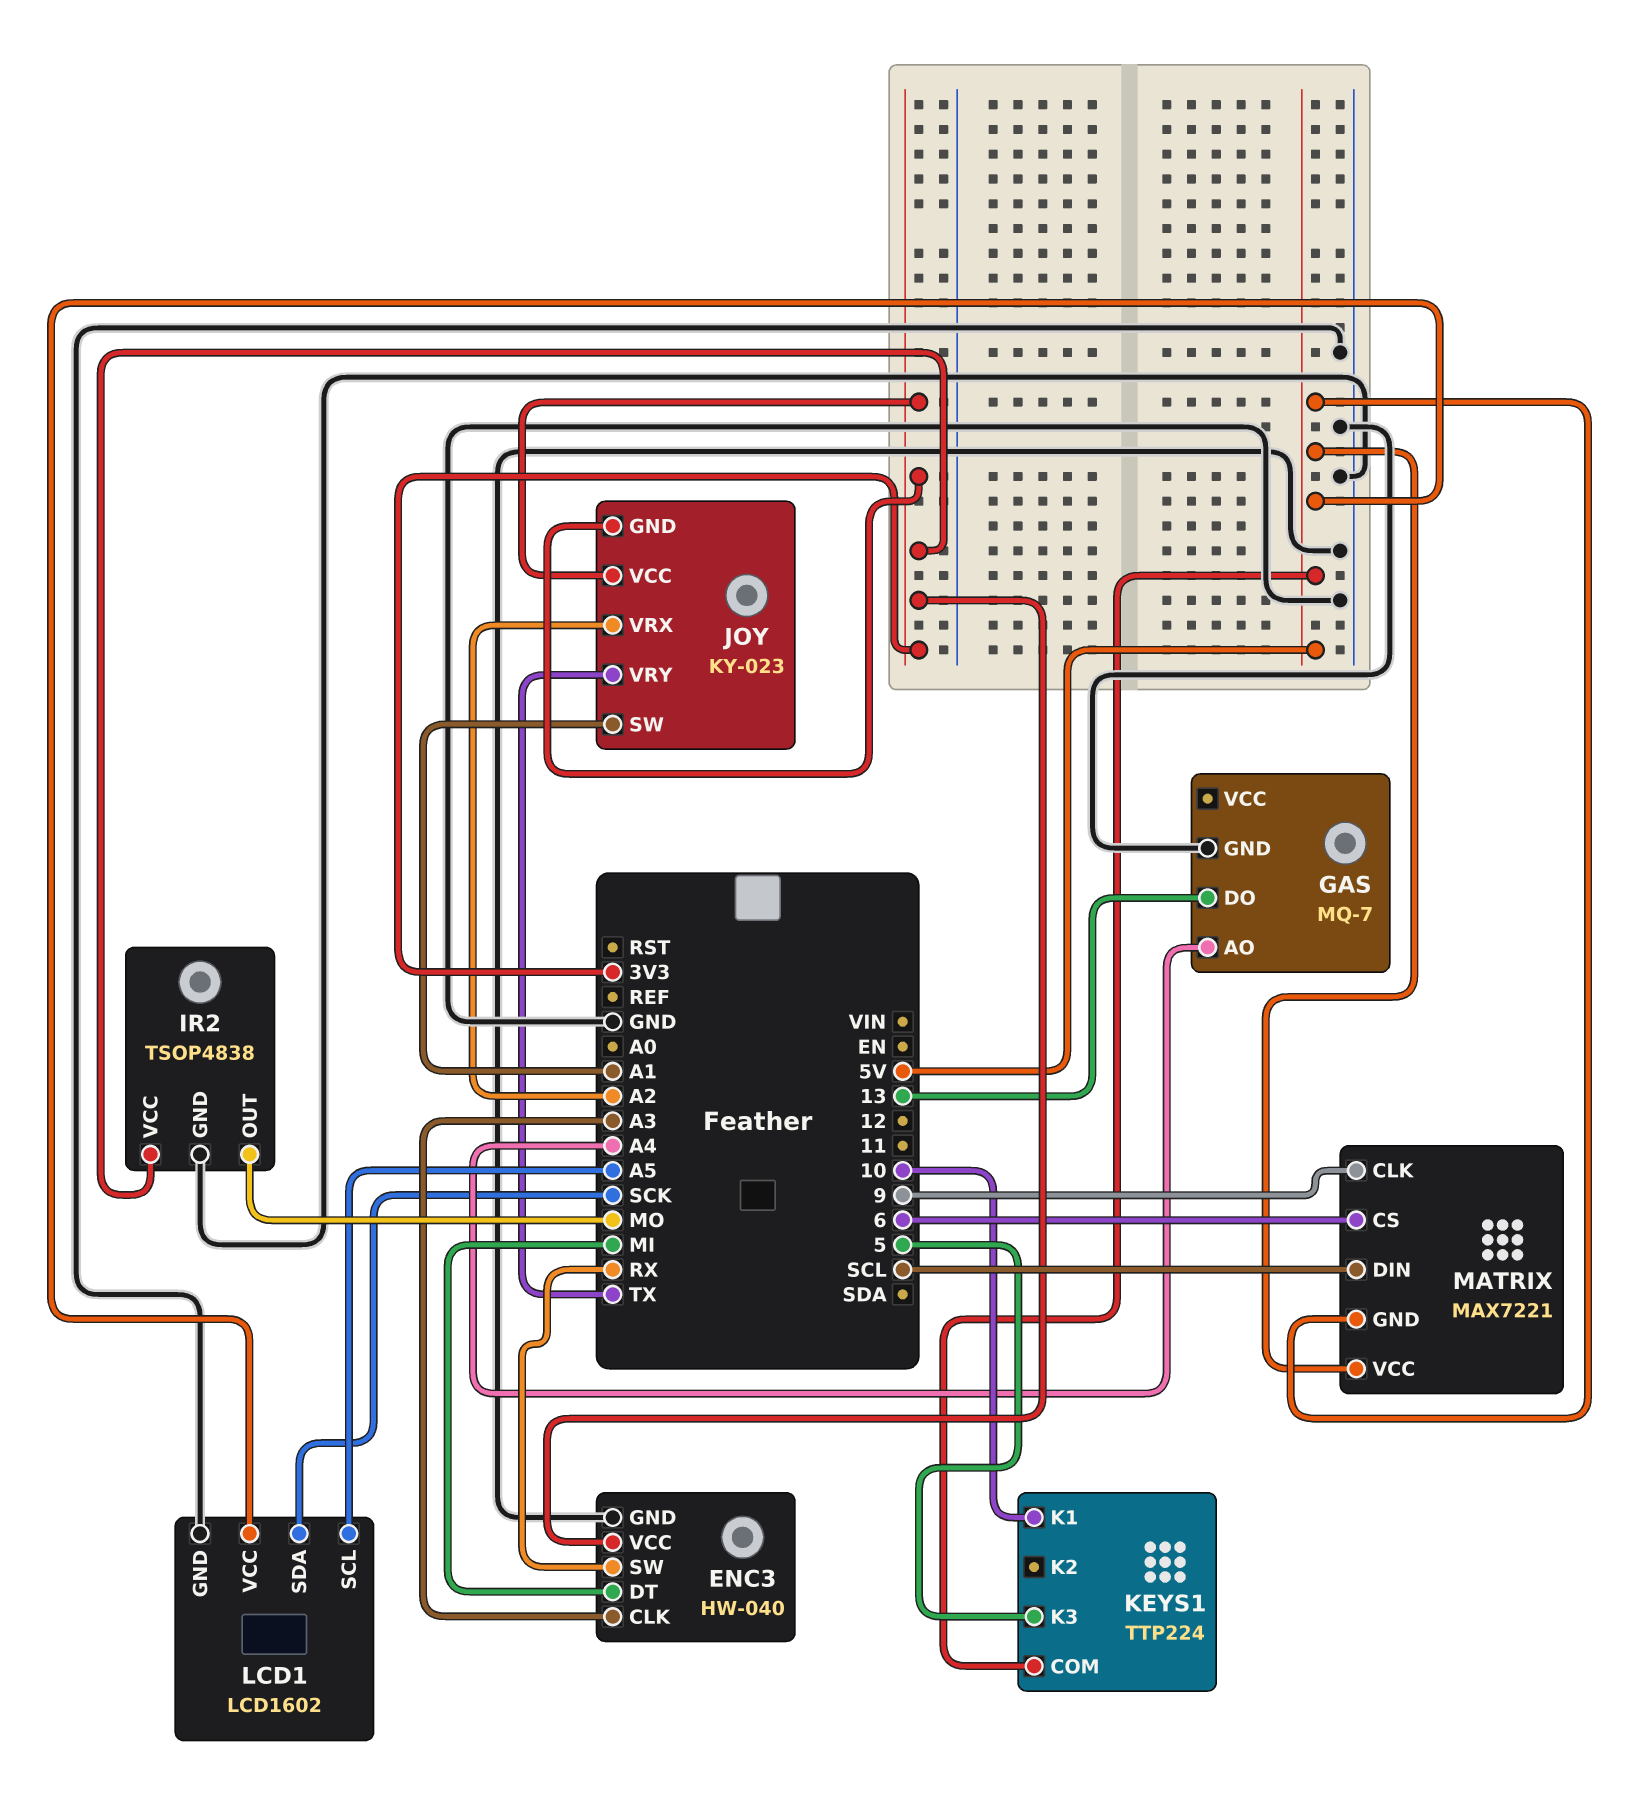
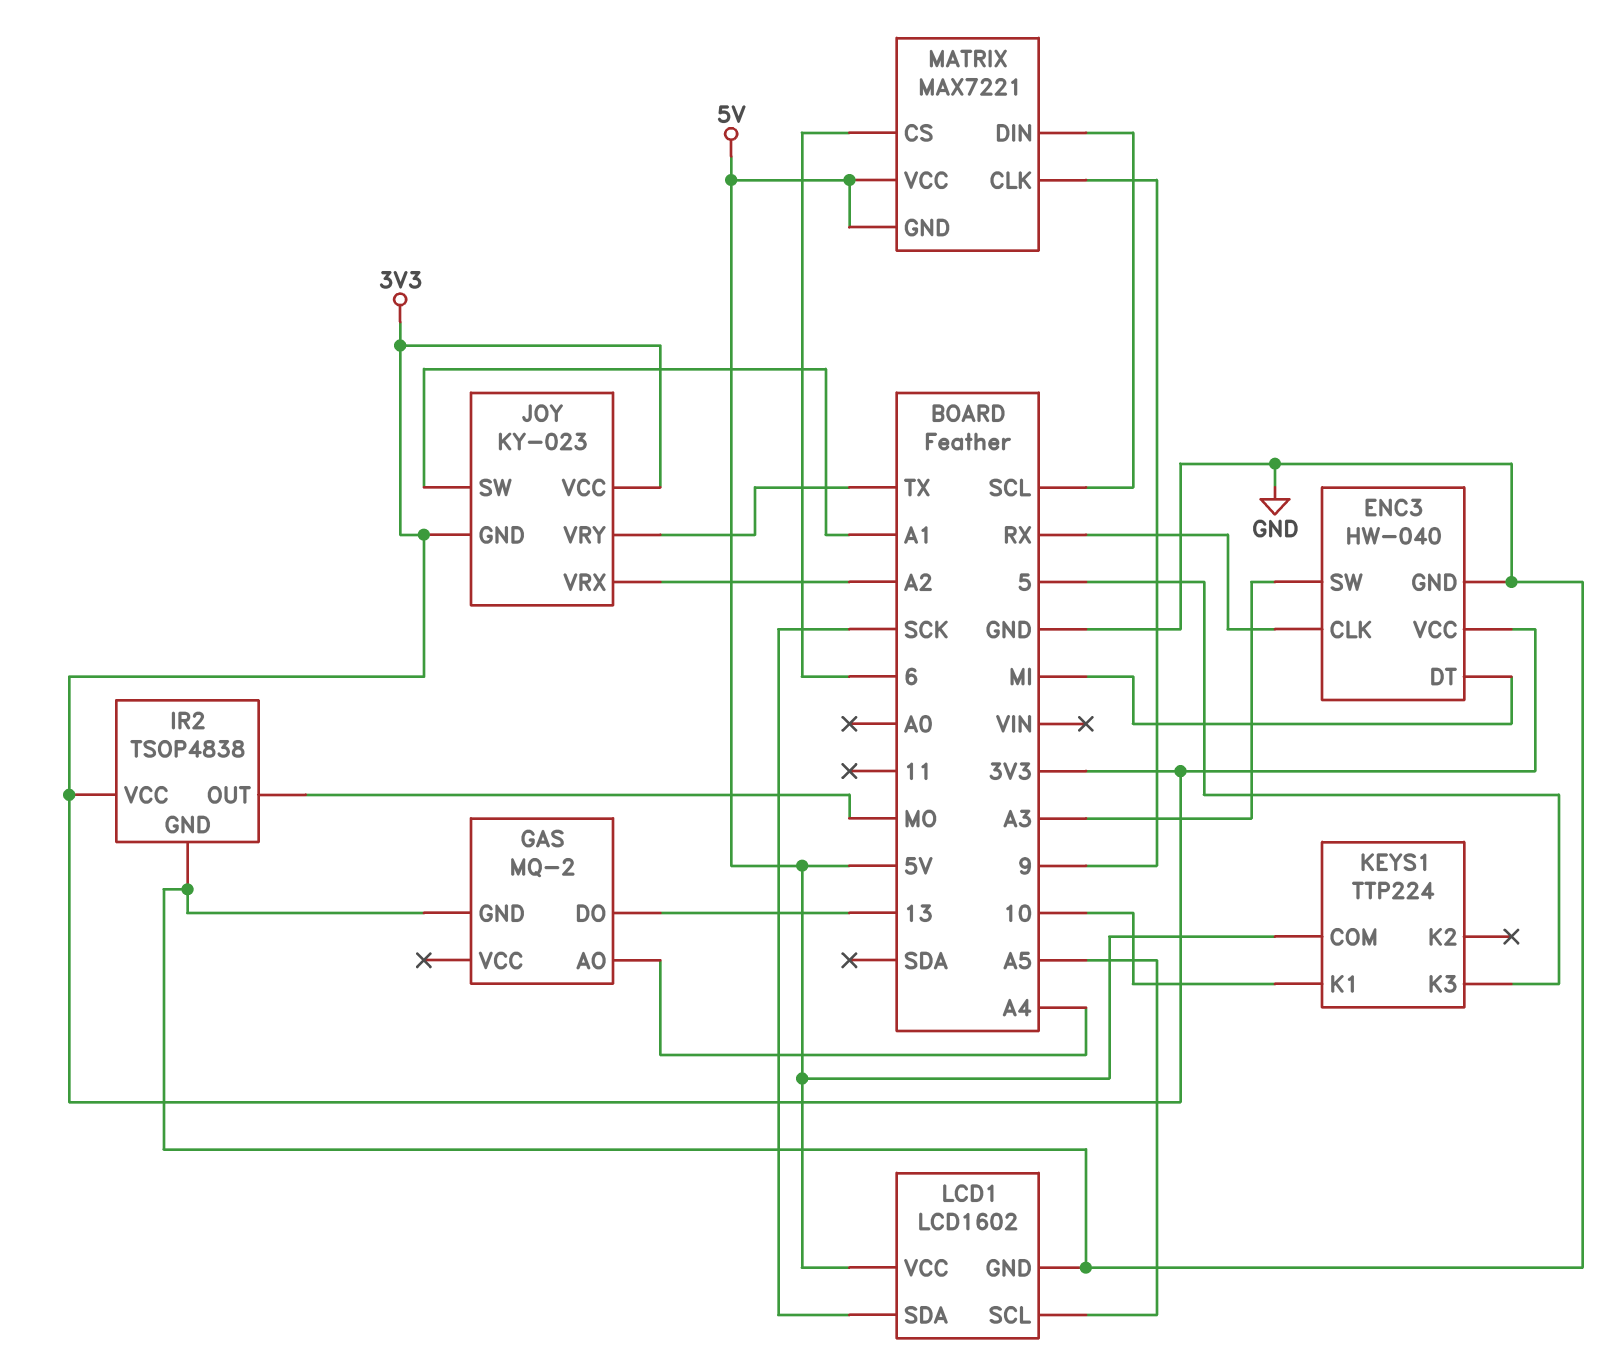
ENC3 pin CLK: A3 -> RX
ENC3 pin SW: RX -> A3
GAS: MQ-7 -> MQ-2

